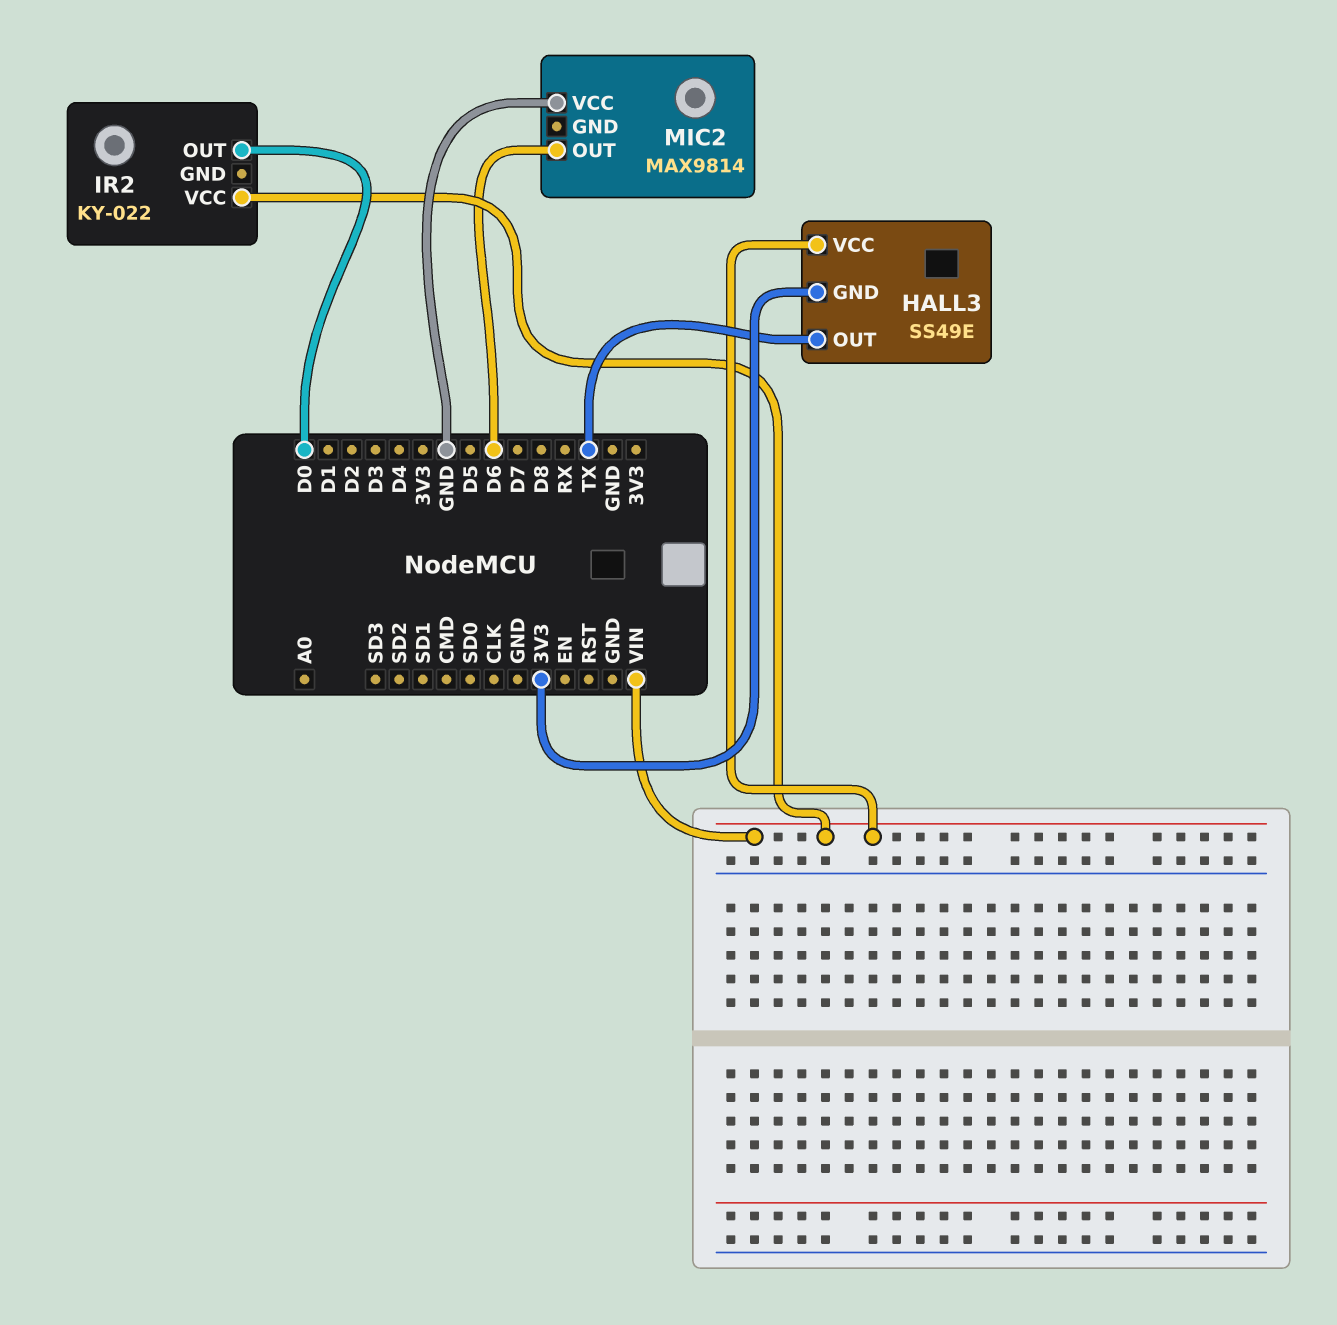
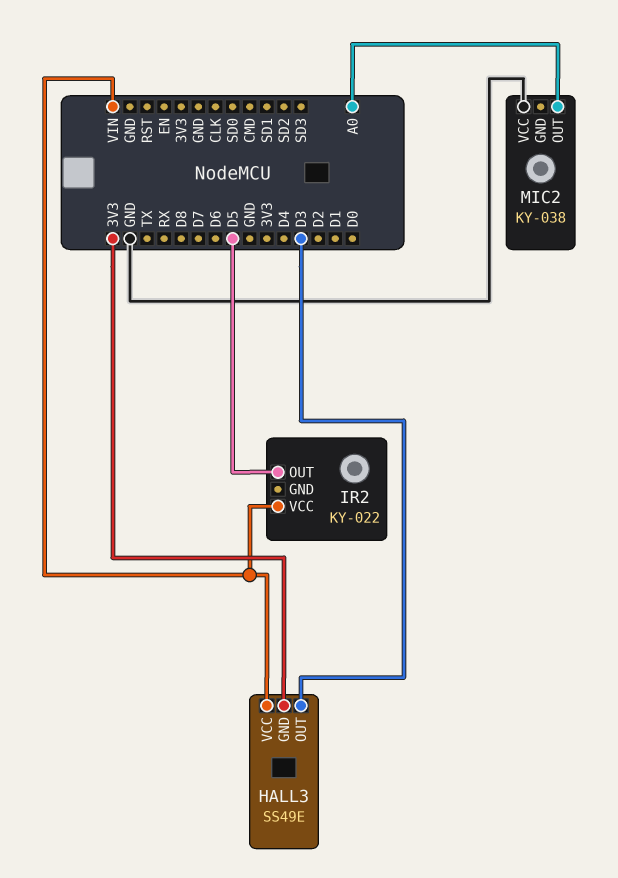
HALL3 pin OUT: TX -> D3
IR2 pin OUT: D0 -> D5
MIC2: MAX9814 -> KY-038
MIC2 pin OUT: D6 -> A0

